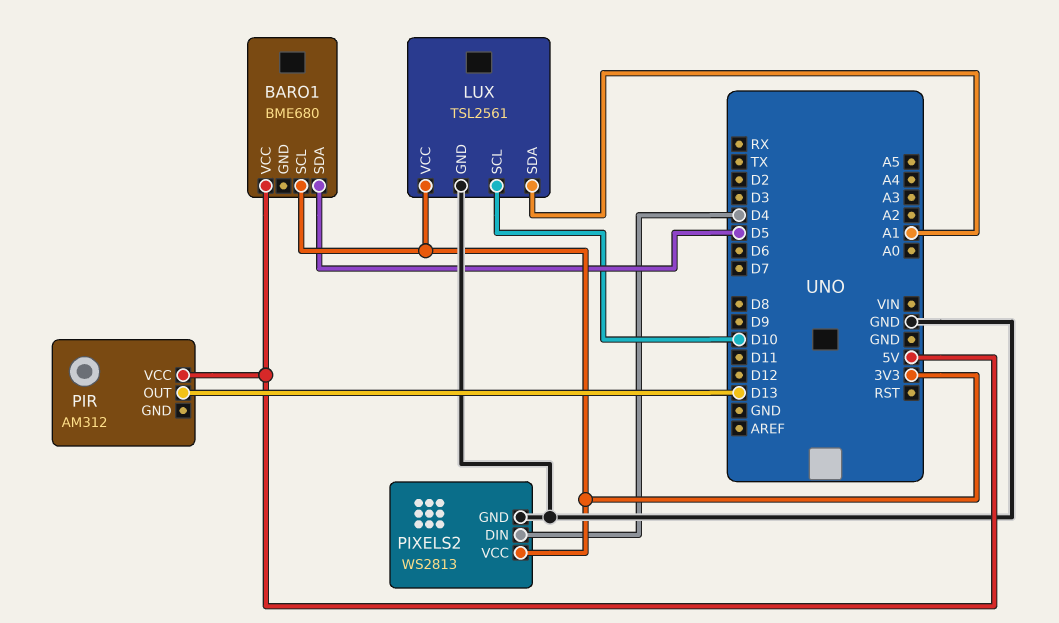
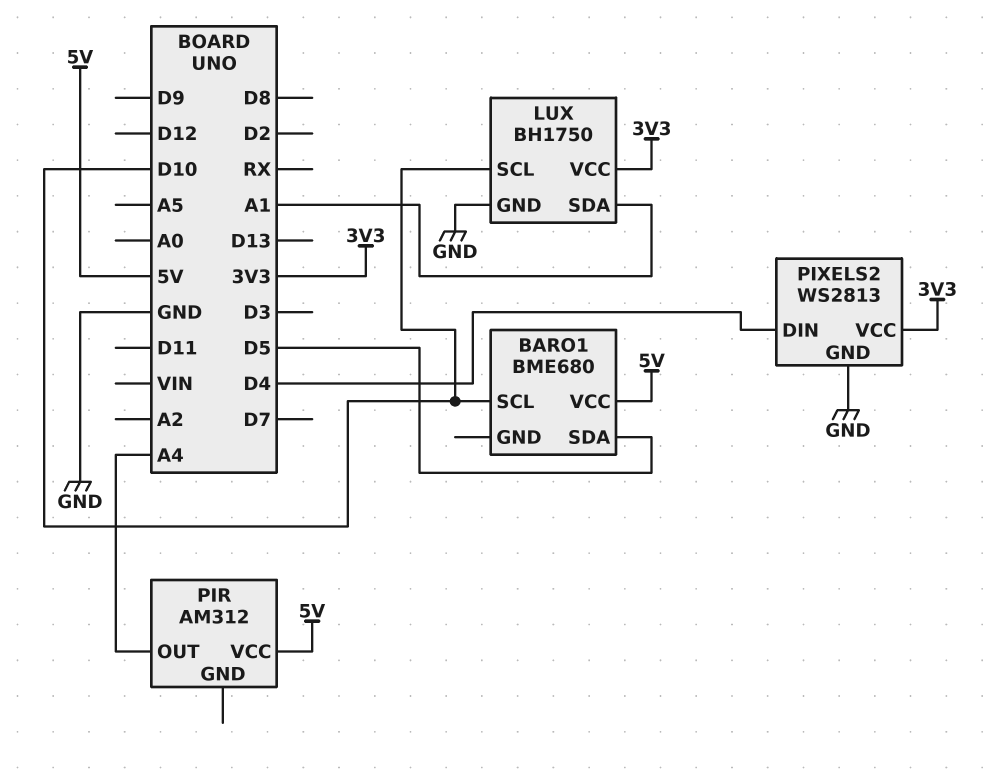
BARO1 pin SCL: 3V3 -> D10
LUX: TSL2561 -> BH1750
PIR pin OUT: D13 -> A4

